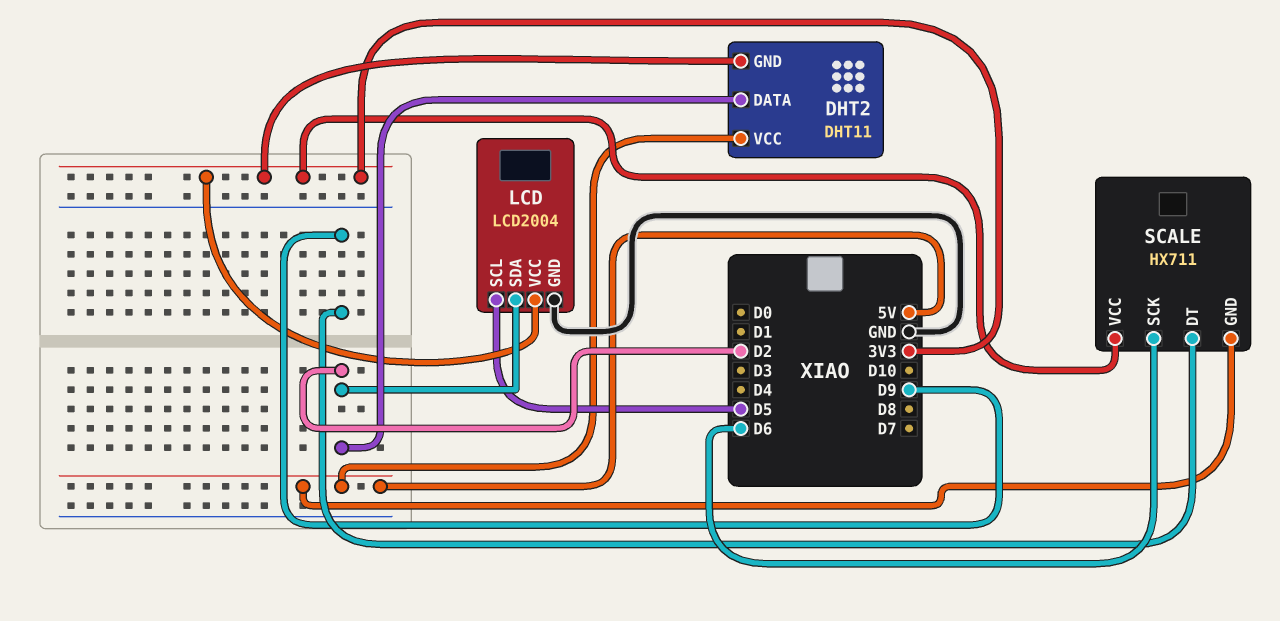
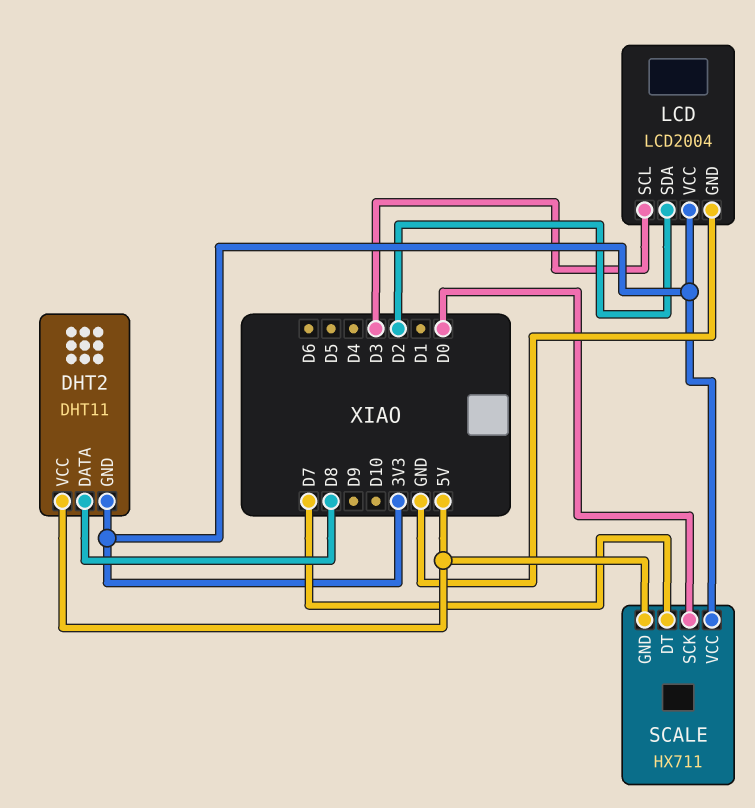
DHT2 pin DATA: D2 -> D8
LCD pin SCL: D5 -> D3
SCALE pin DT: D9 -> D7
SCALE pin SCK: D6 -> D0

